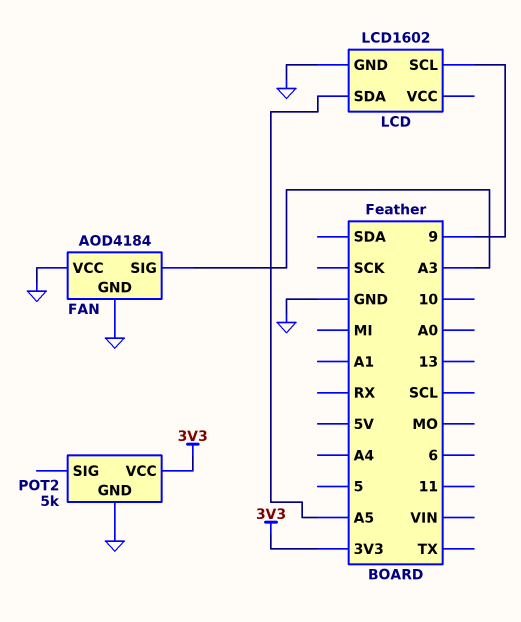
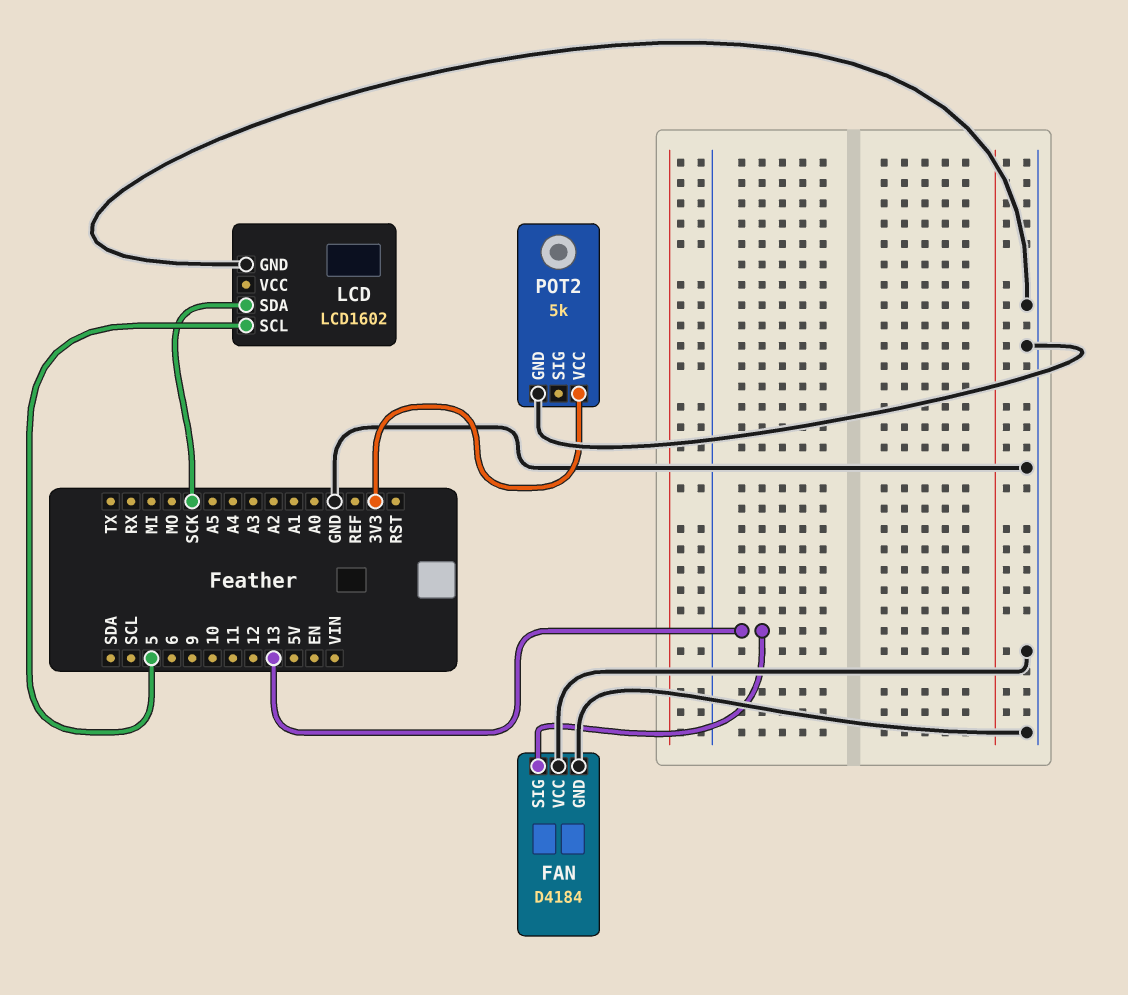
FAN: AOD4184 -> D4184
FAN pin SIG: A3 -> 13
LCD pin SCL: 9 -> 5
LCD pin SDA: A5 -> SCK

